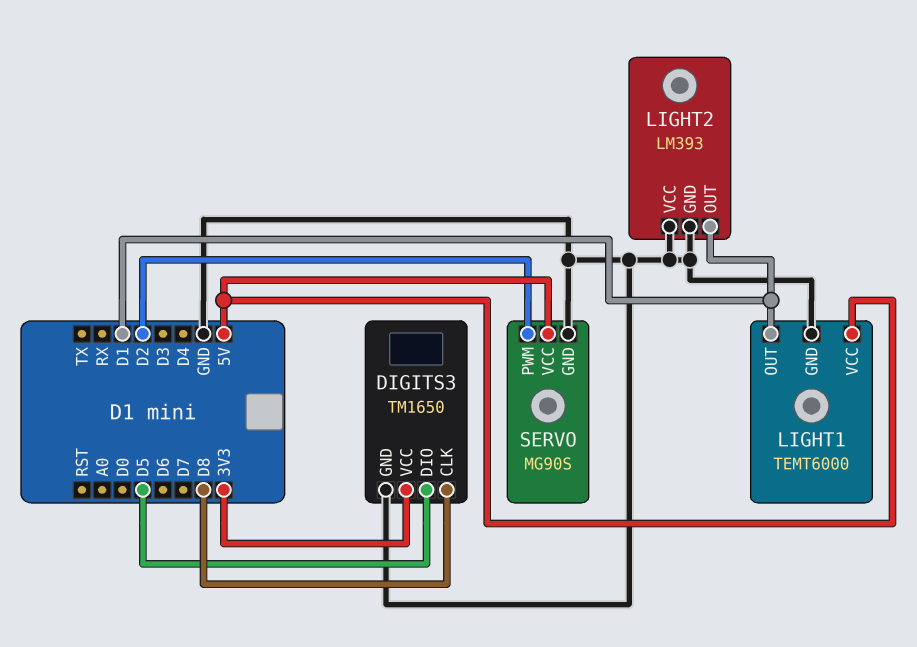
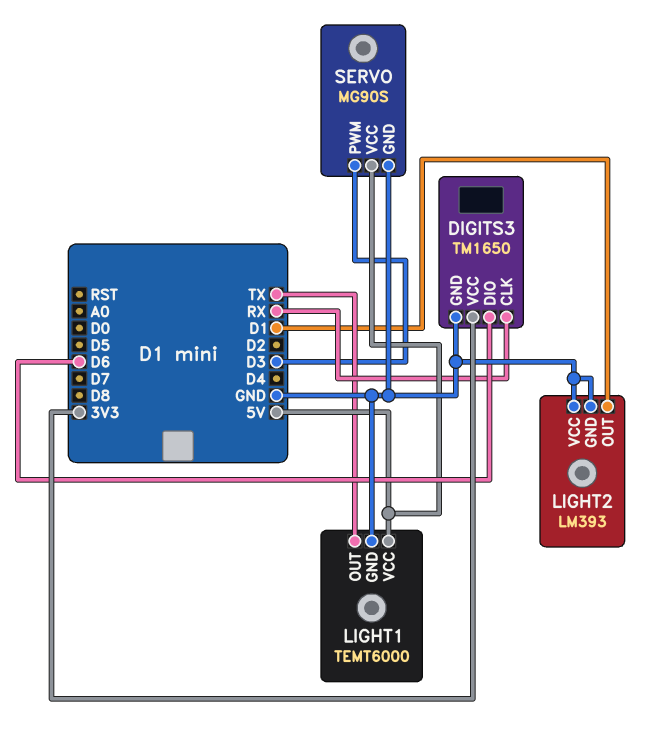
DIGITS3 pin CLK: D8 -> RX
DIGITS3 pin DIO: D5 -> D6
LIGHT1 pin OUT: D1 -> TX
SERVO pin PWM: D2 -> D3

